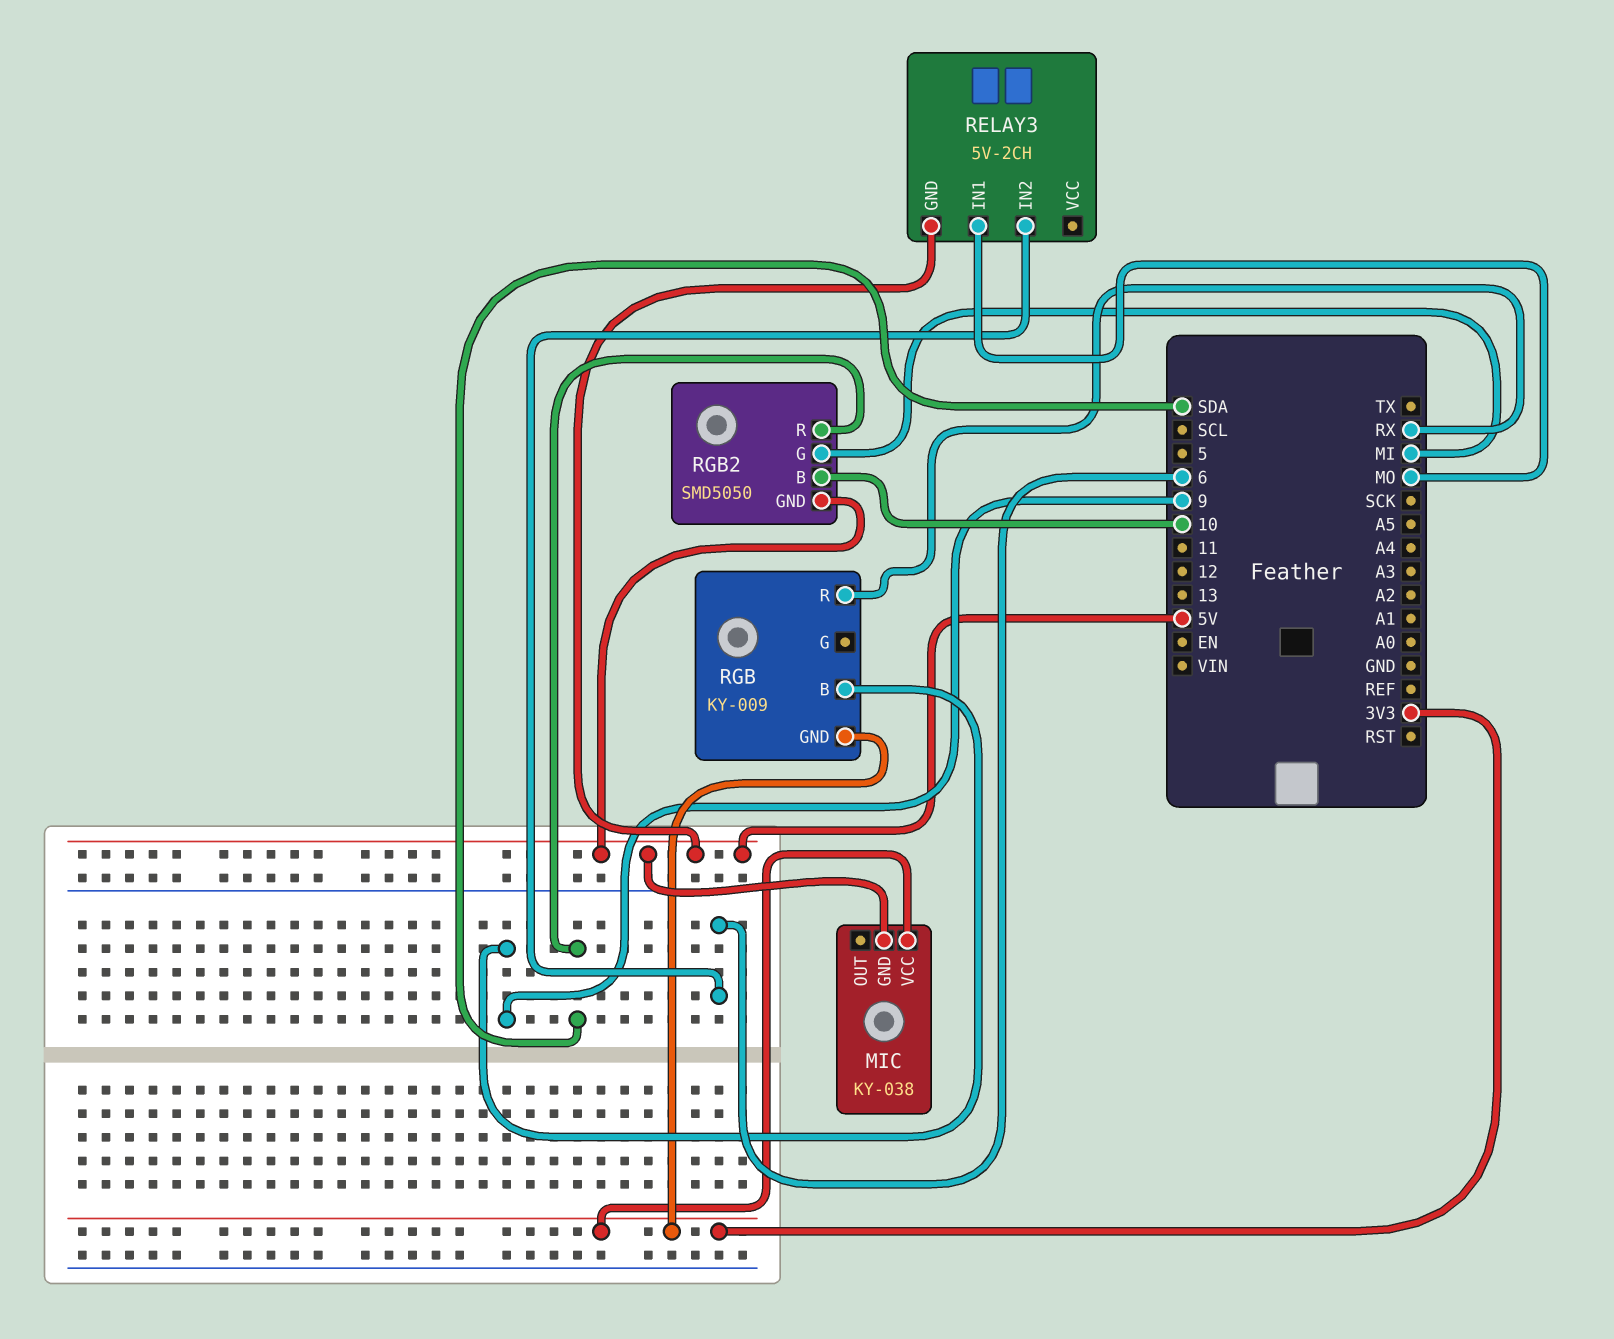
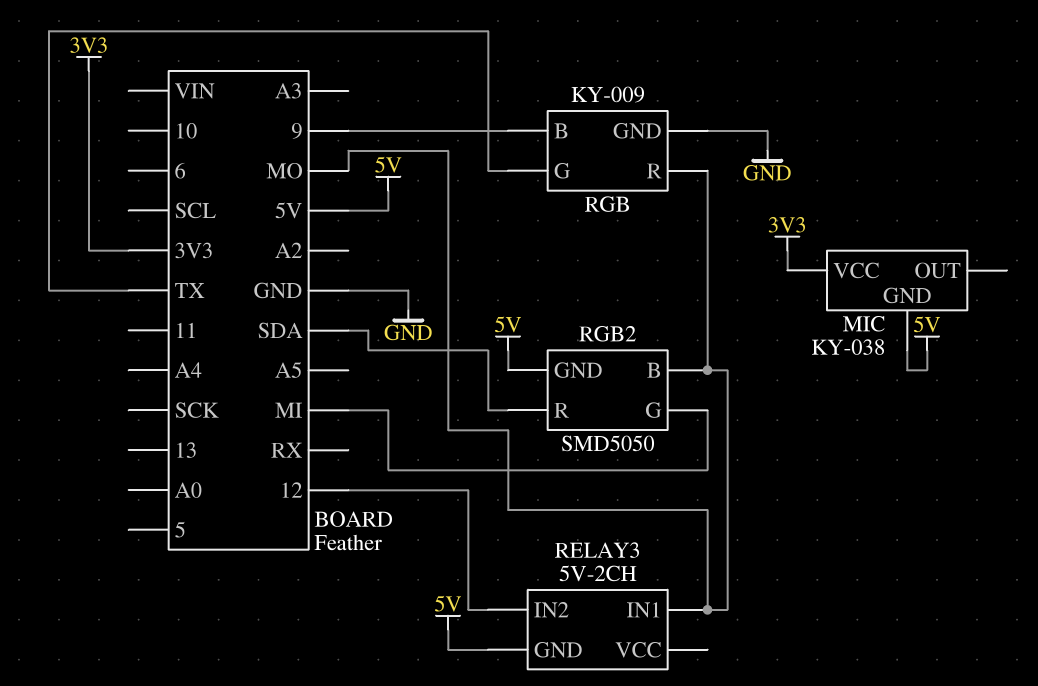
RELAY3 pin IN2: 6 -> 12
RGB pin G: none -> TX
RGB pin GND: 3V3 -> GND
RGB pin R: RX -> MO
RGB2 pin B: 10 -> MO

